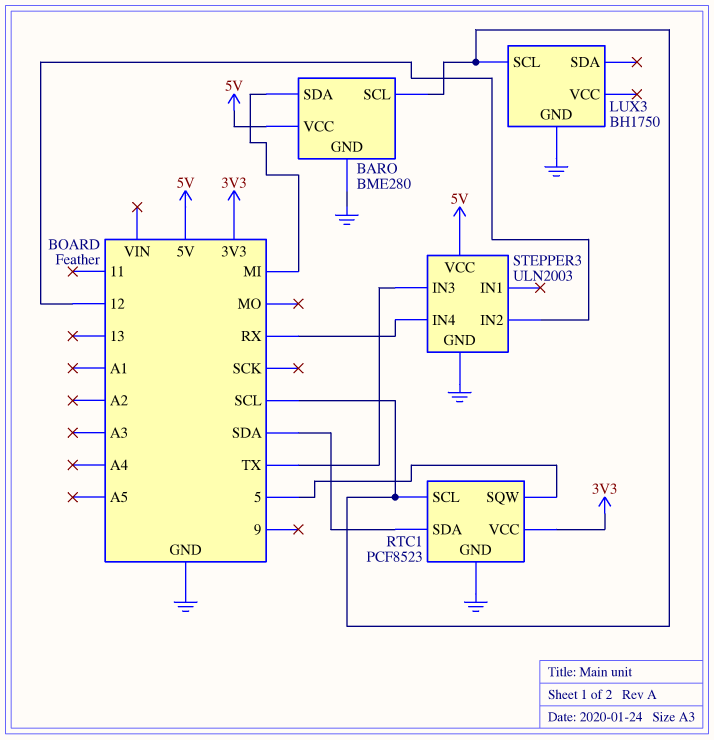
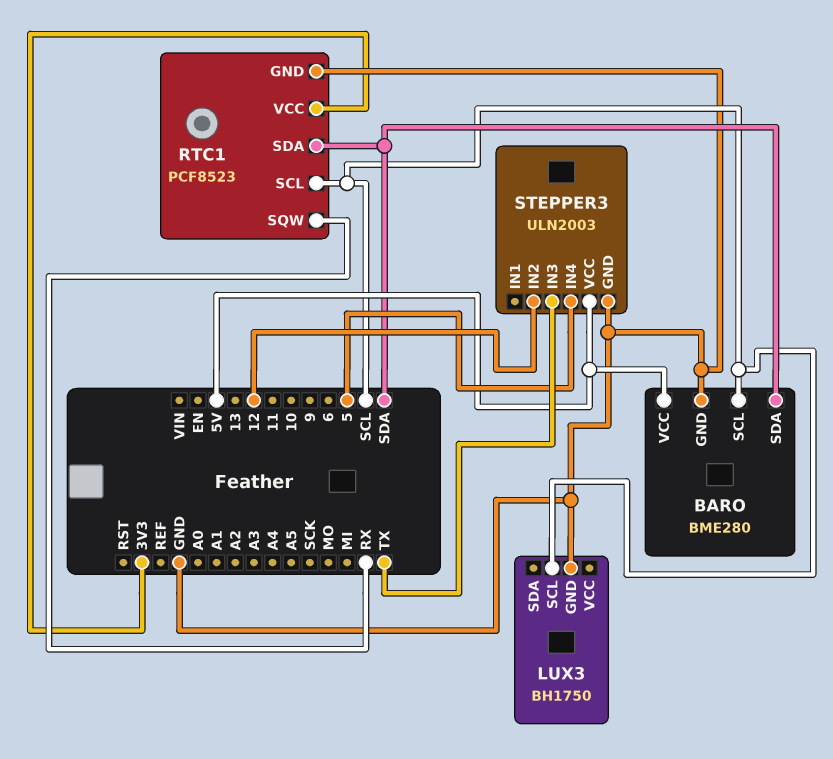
BARO pin SDA: MI -> SDA
RTC1 pin SQW: 5 -> RX
STEPPER3 pin IN4: RX -> 5

